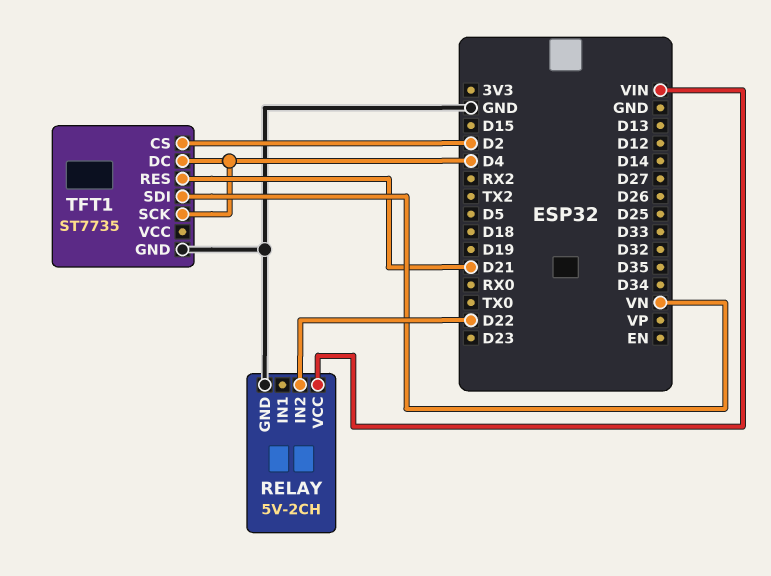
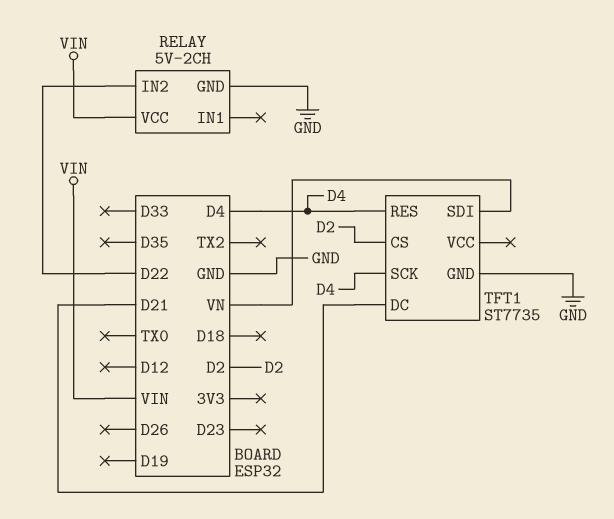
TFT1 pin DC: D4 -> D21
TFT1 pin RES: D21 -> D4

